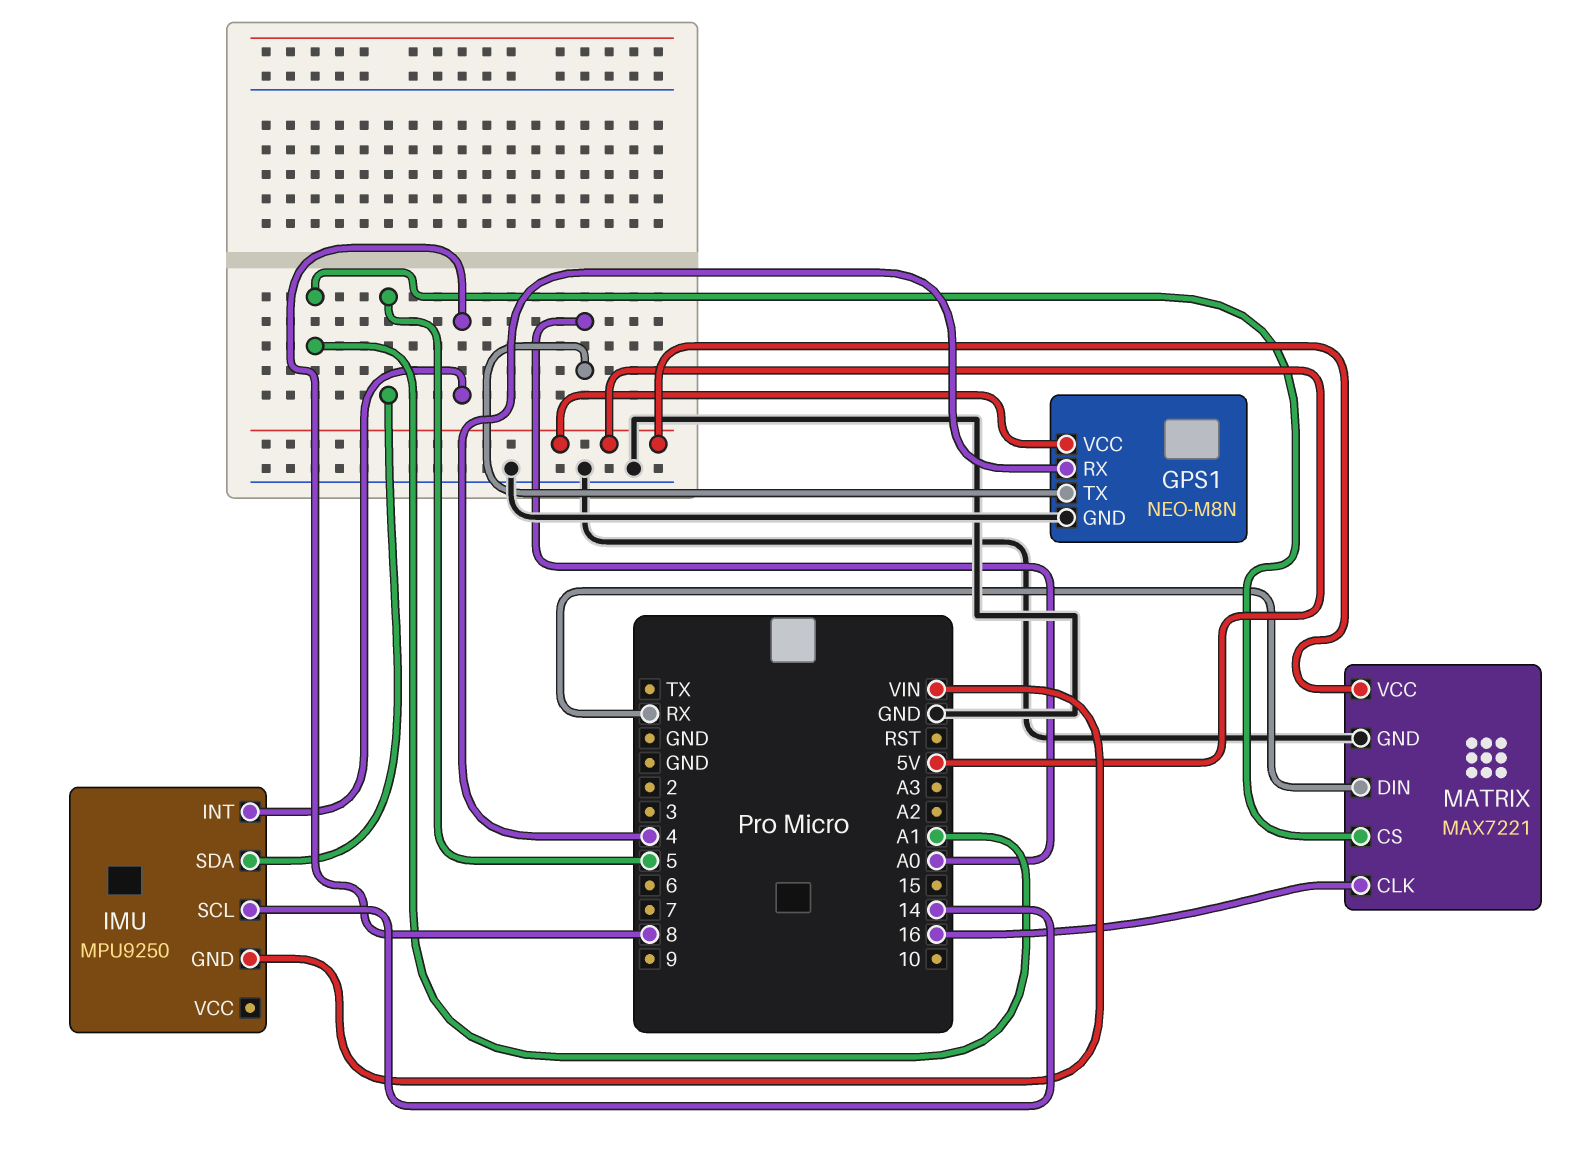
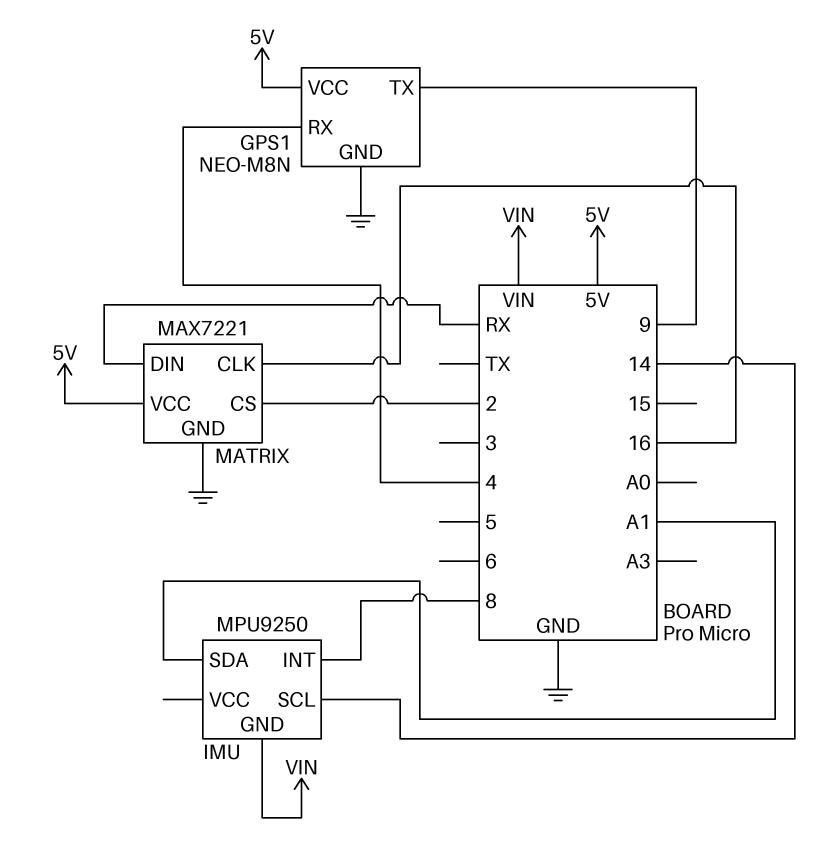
GPS1 pin TX: A0 -> 9
IMU pin SDA: 5 -> A1
MATRIX pin CS: A1 -> 2

